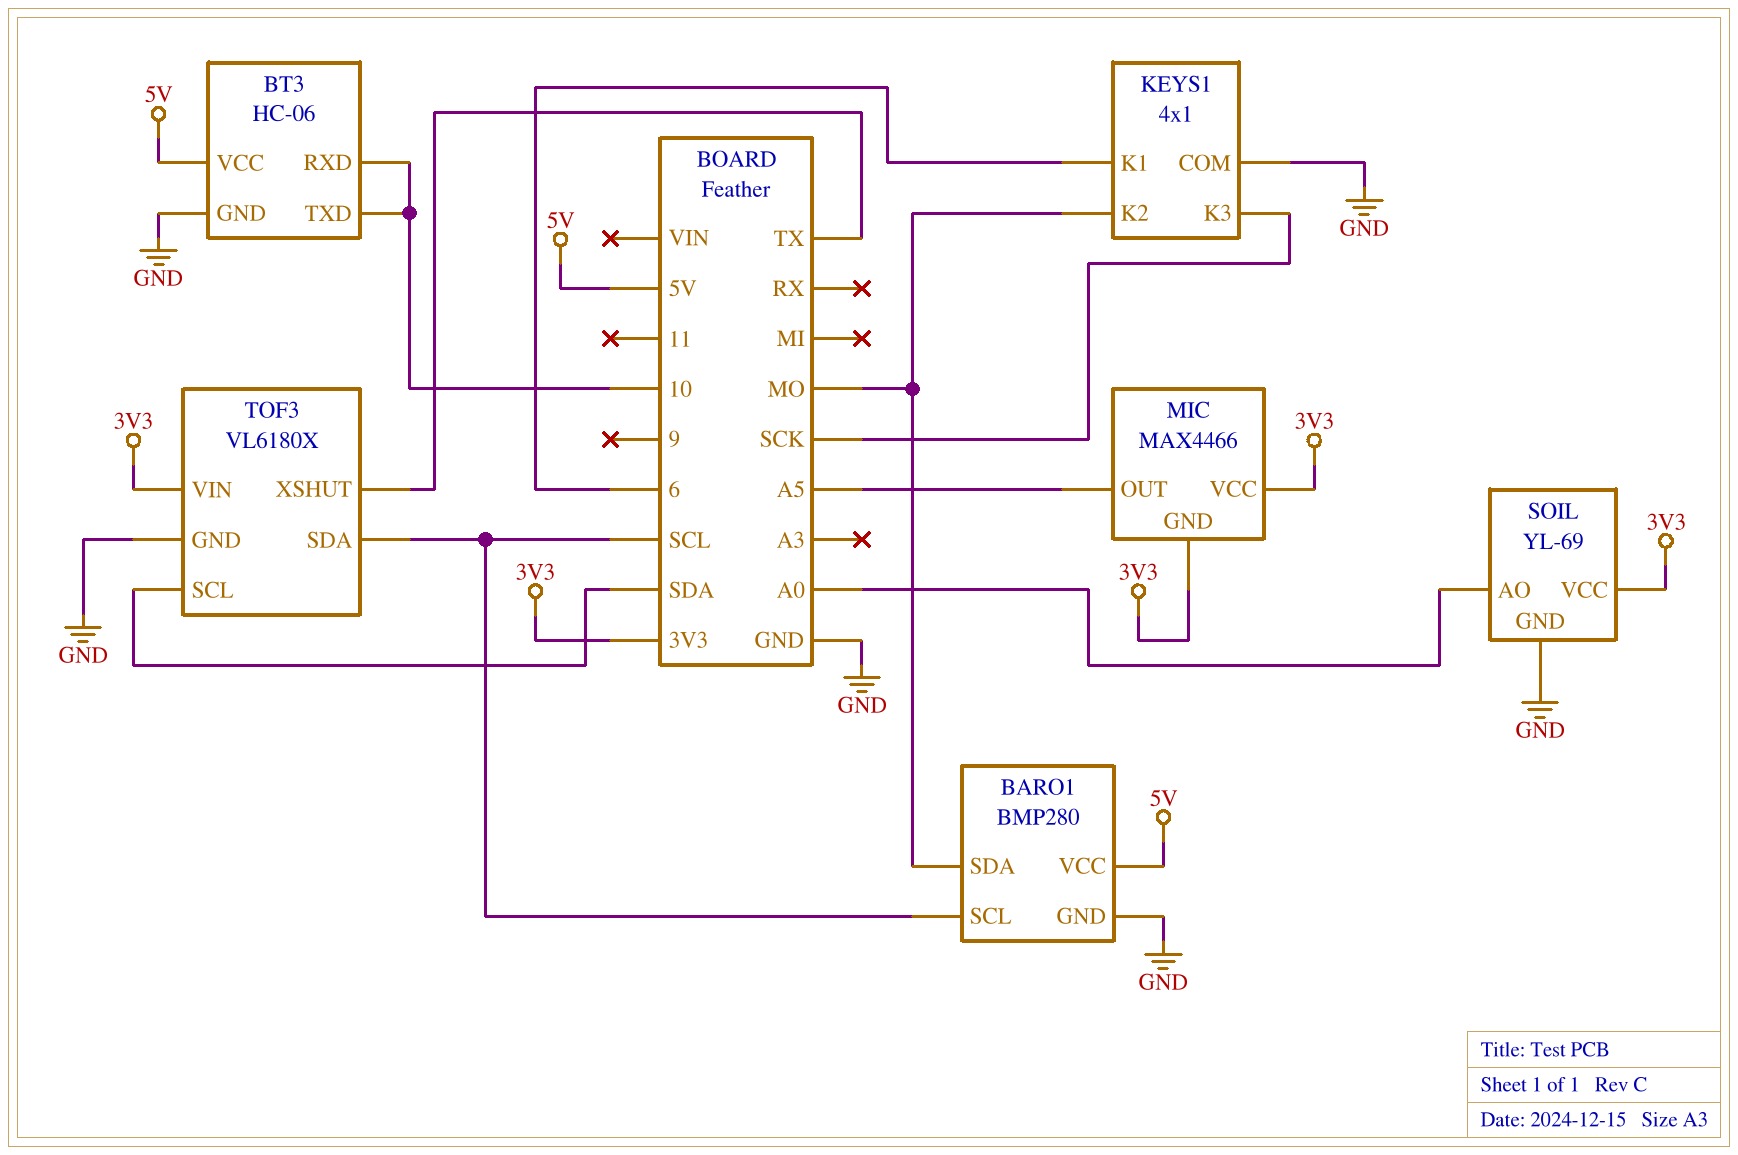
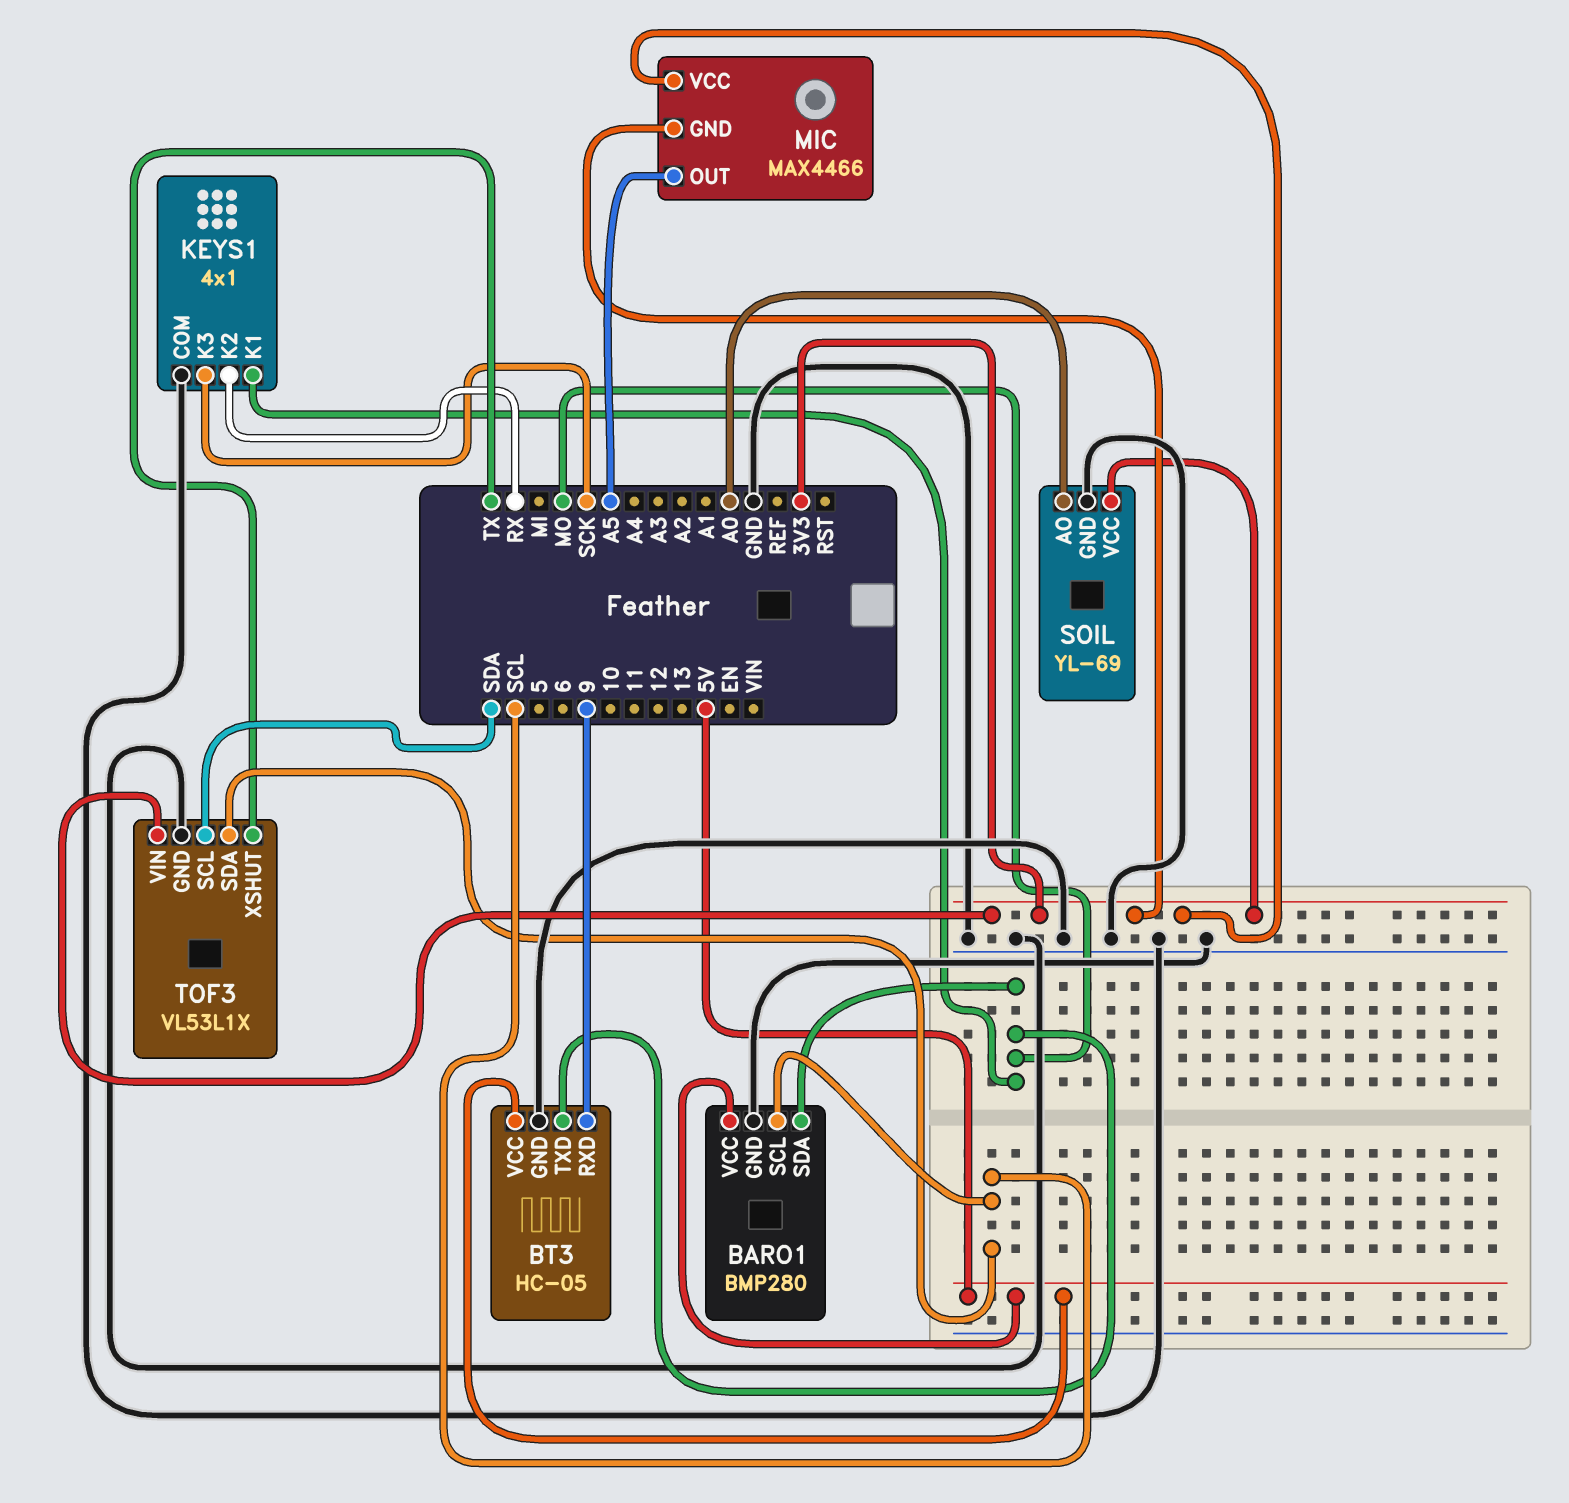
BT3: HC-06 -> HC-05
BT3 pin RXD: 10 -> 9
BT3 pin TXD: 10 -> MO
KEYS1 pin K1: 6 -> MO
KEYS1 pin K2: MO -> RX
TOF3: VL6180X -> VL53L1X

